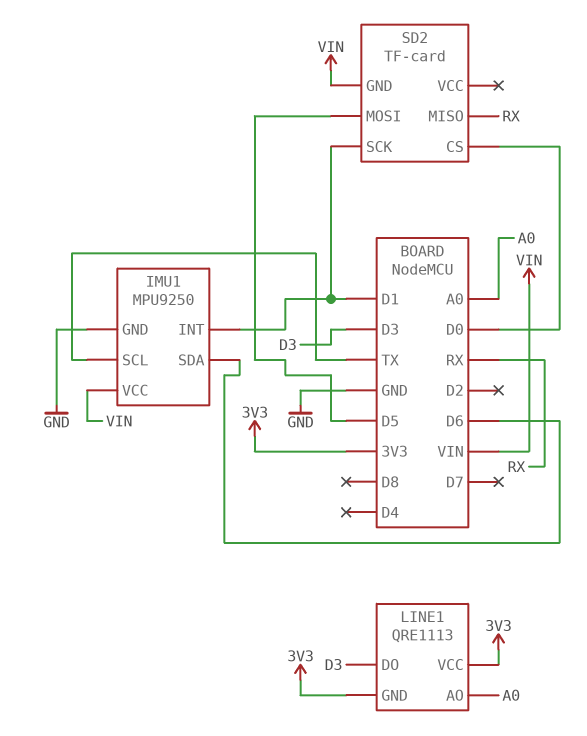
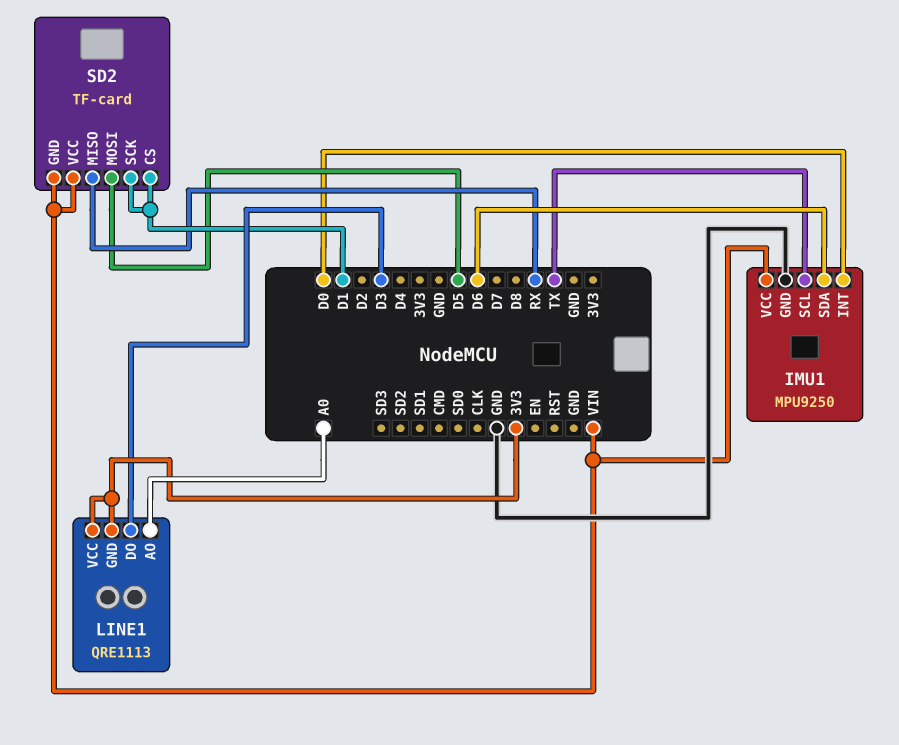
IMU1 pin INT: D1 -> D0
SD2 pin CS: D0 -> D1
SD2 pin VCC: none -> VIN

